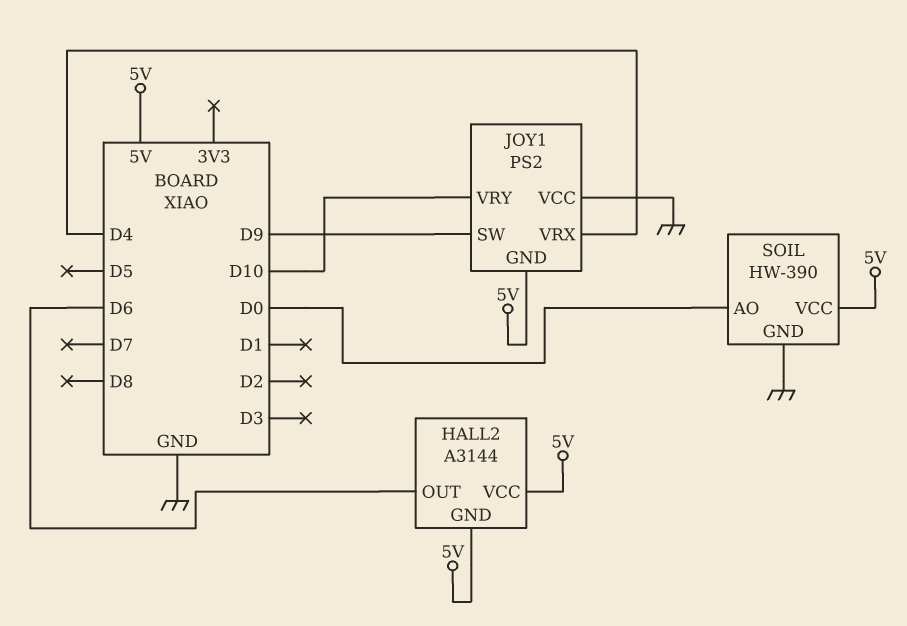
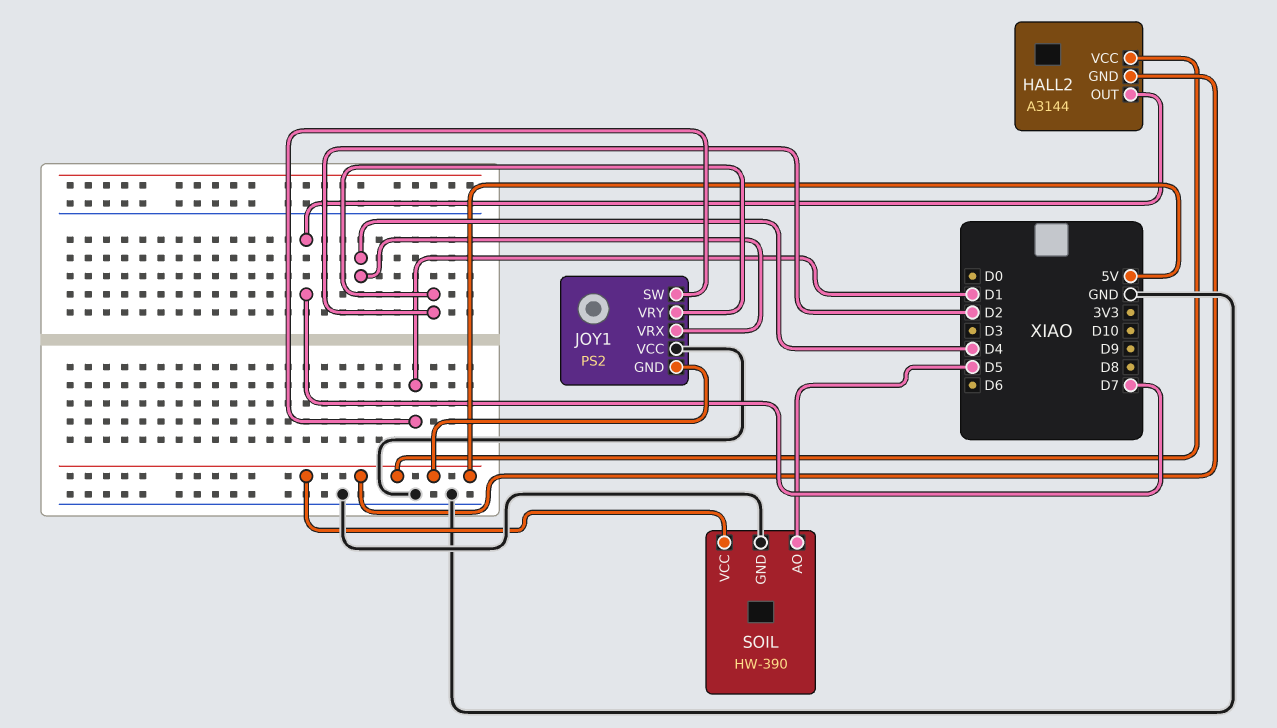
HALL2 pin OUT: D6 -> D7
JOY1 pin SW: D9 -> D1
JOY1 pin VRY: D10 -> D2
SOIL pin AO: D0 -> D5

